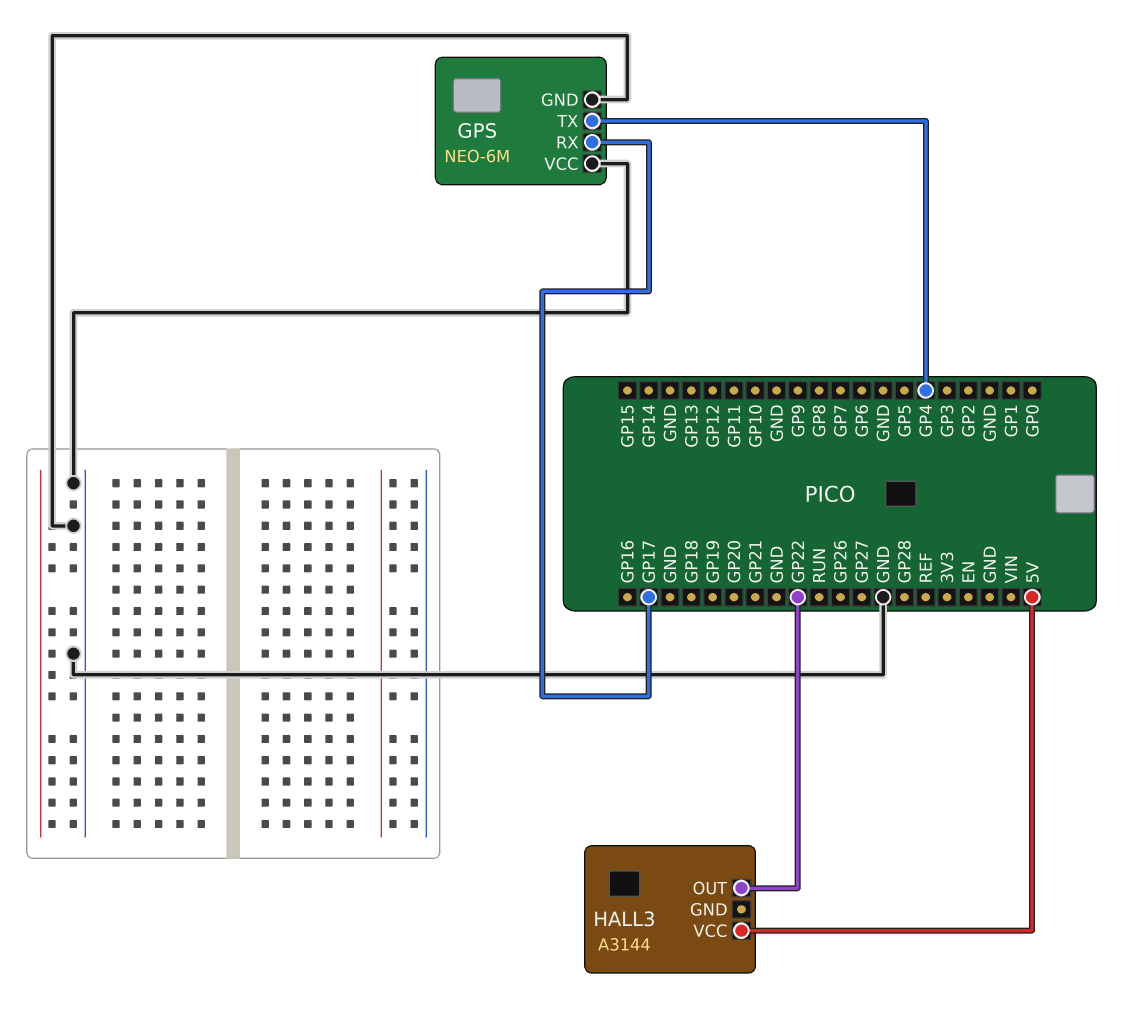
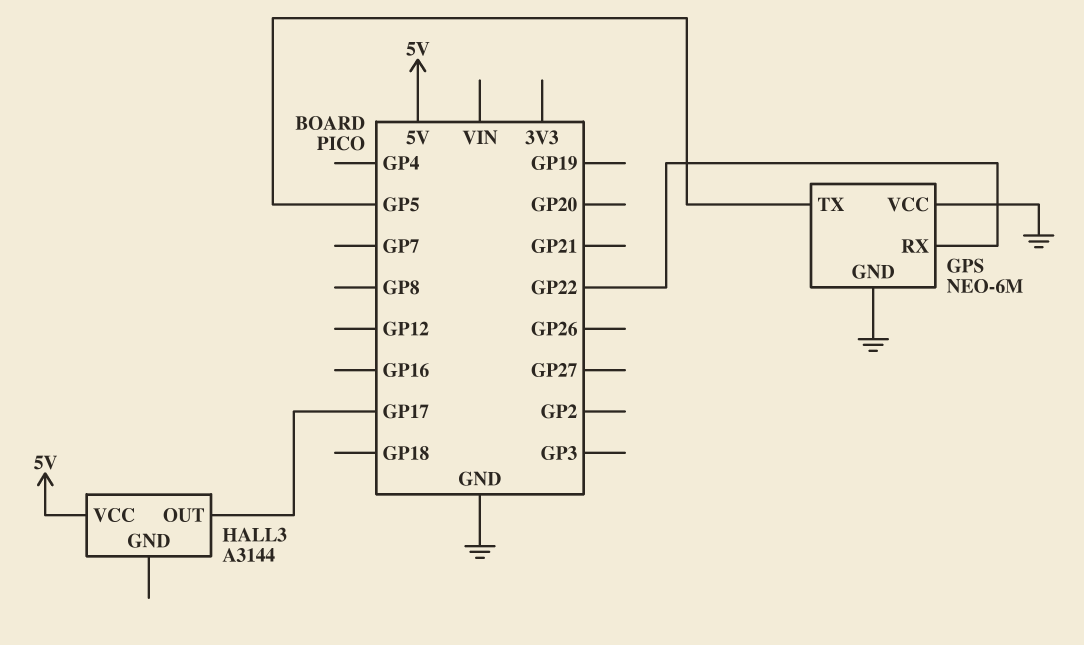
GPS pin RX: GP17 -> GP22
GPS pin TX: GP4 -> GP5
HALL3 pin OUT: GP22 -> GP17

